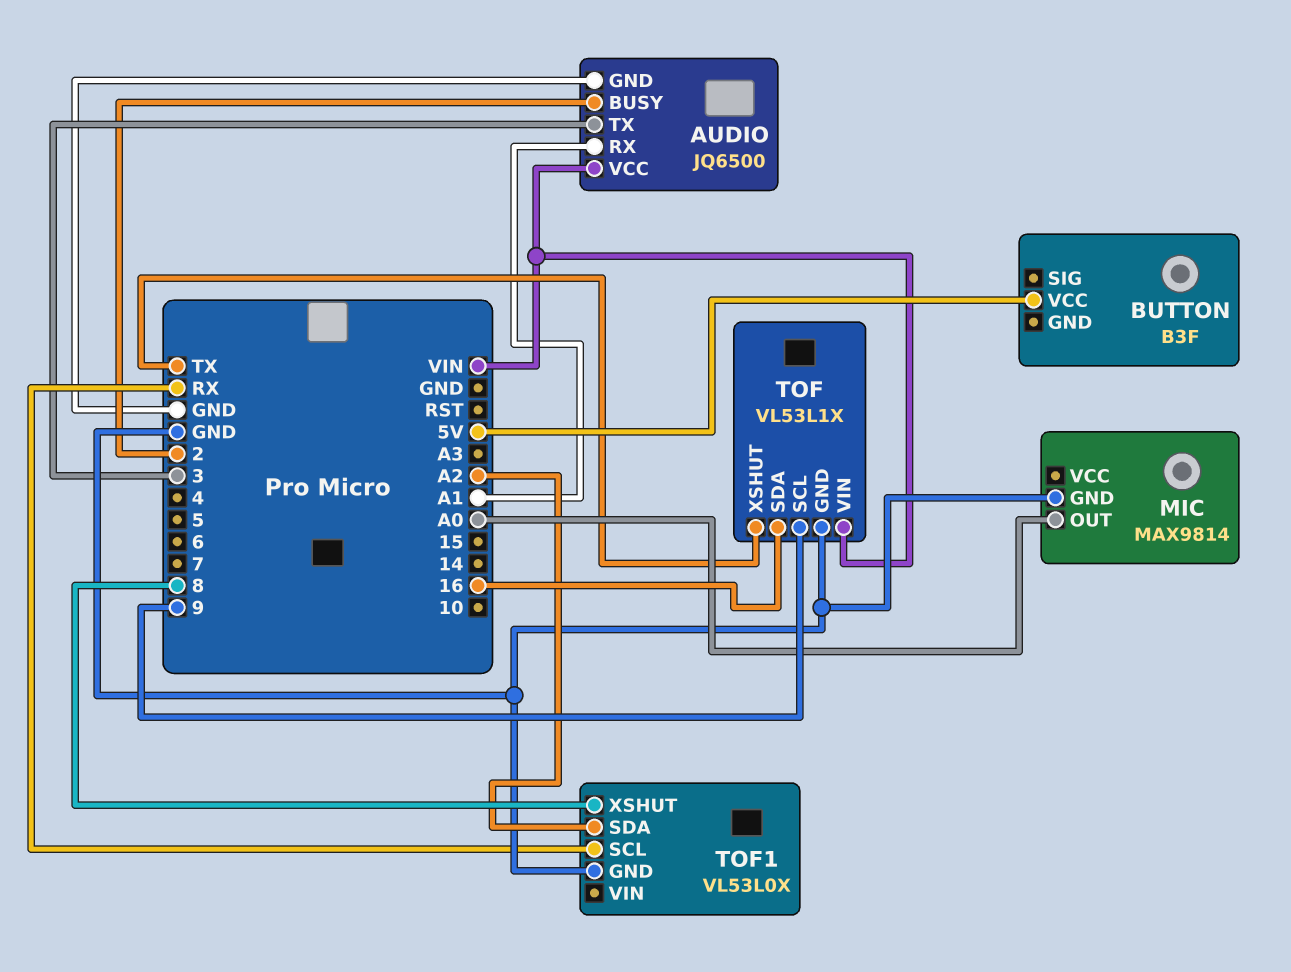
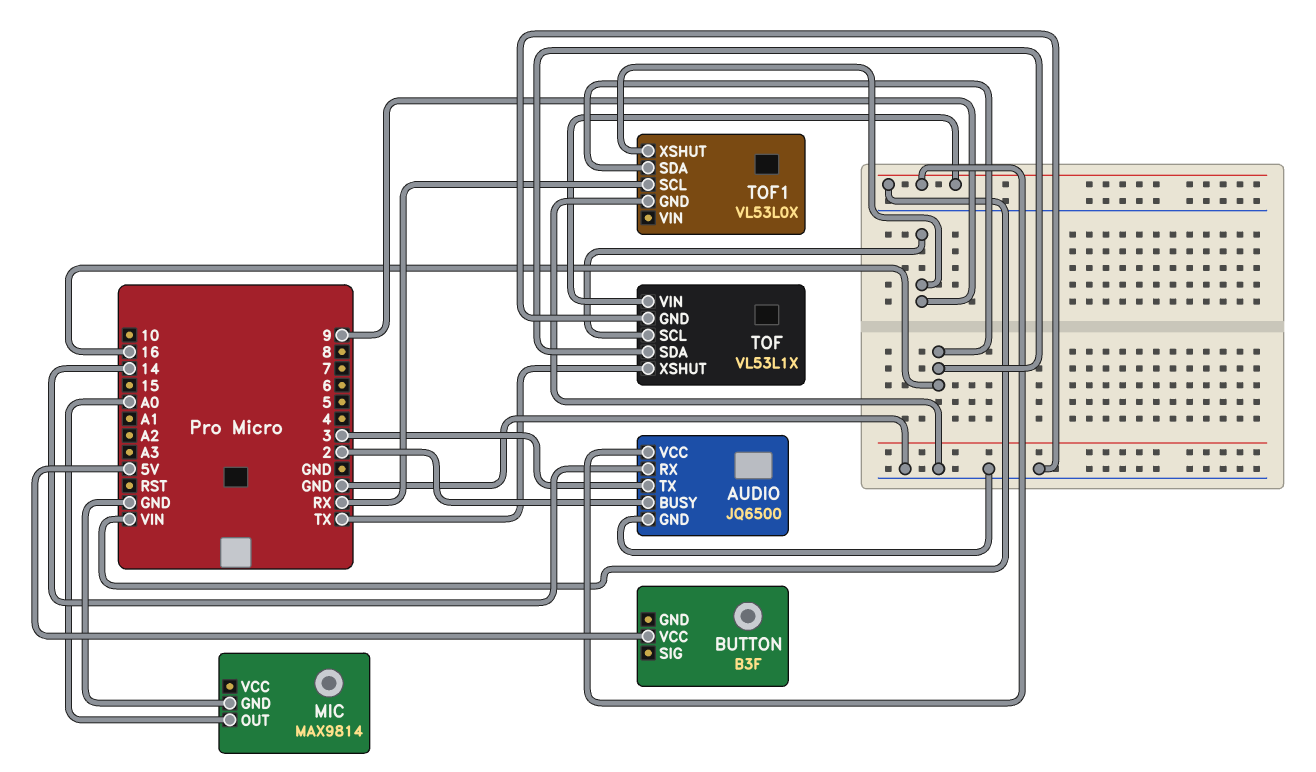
AUDIO pin RX: A1 -> 14
TOF1 pin SDA: A2 -> 16
TOF1 pin XSHUT: 8 -> 9

